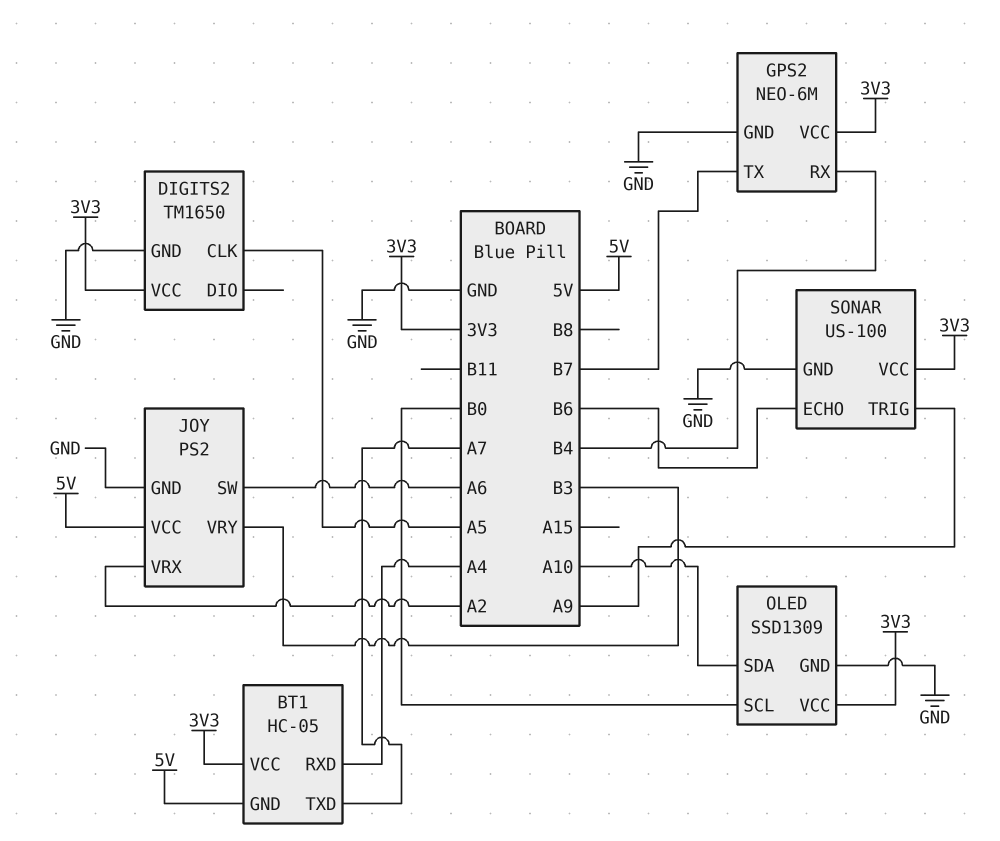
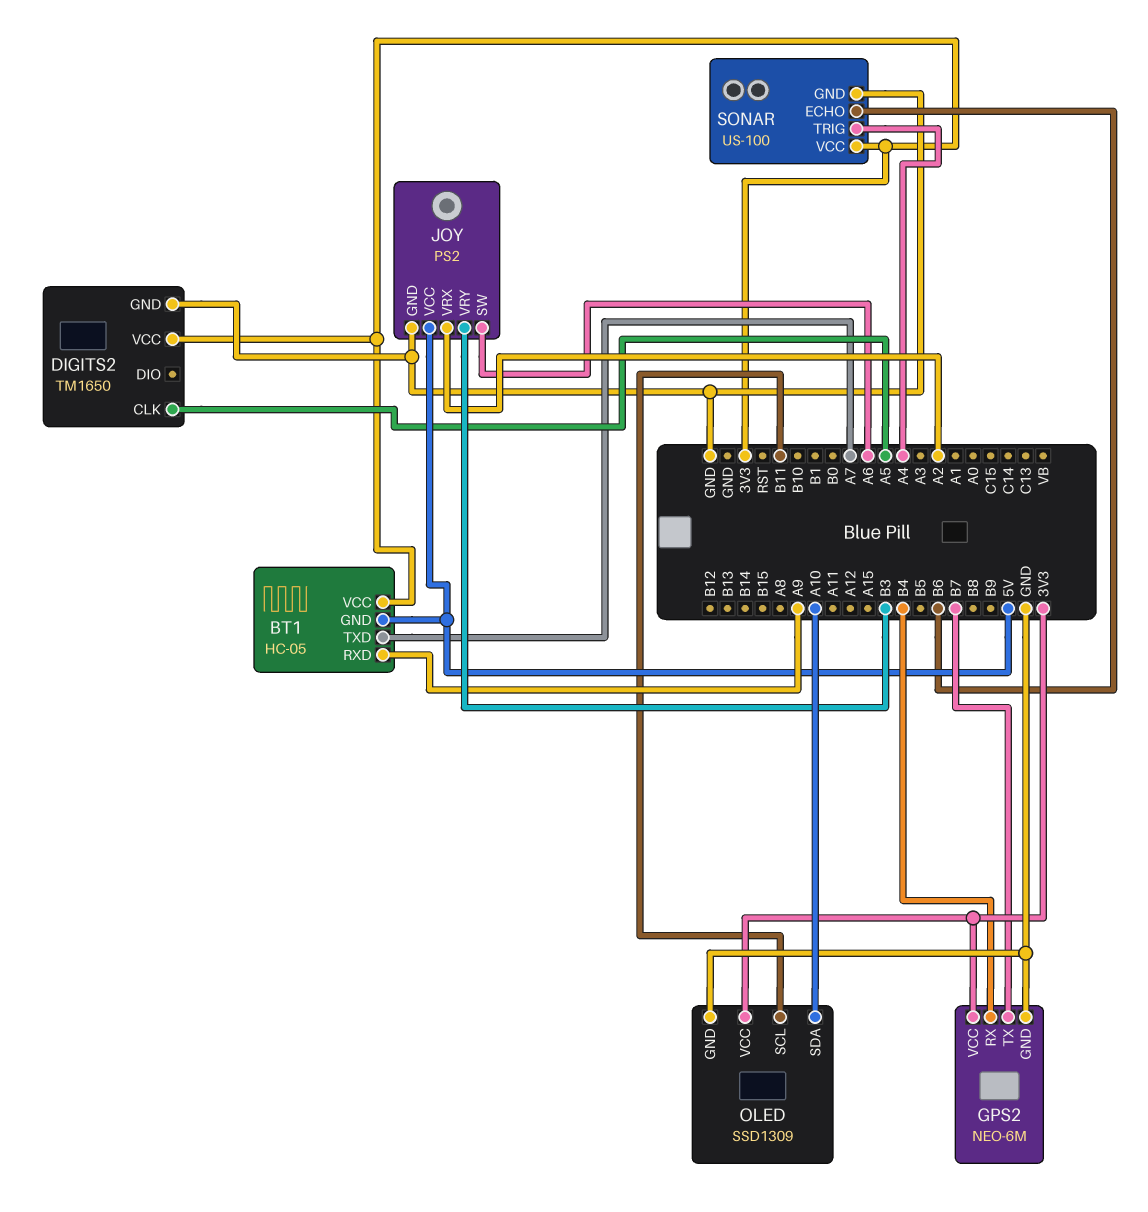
BT1 pin RXD: A4 -> A9
OLED pin SCL: B0 -> B11
SONAR pin TRIG: A9 -> A4

